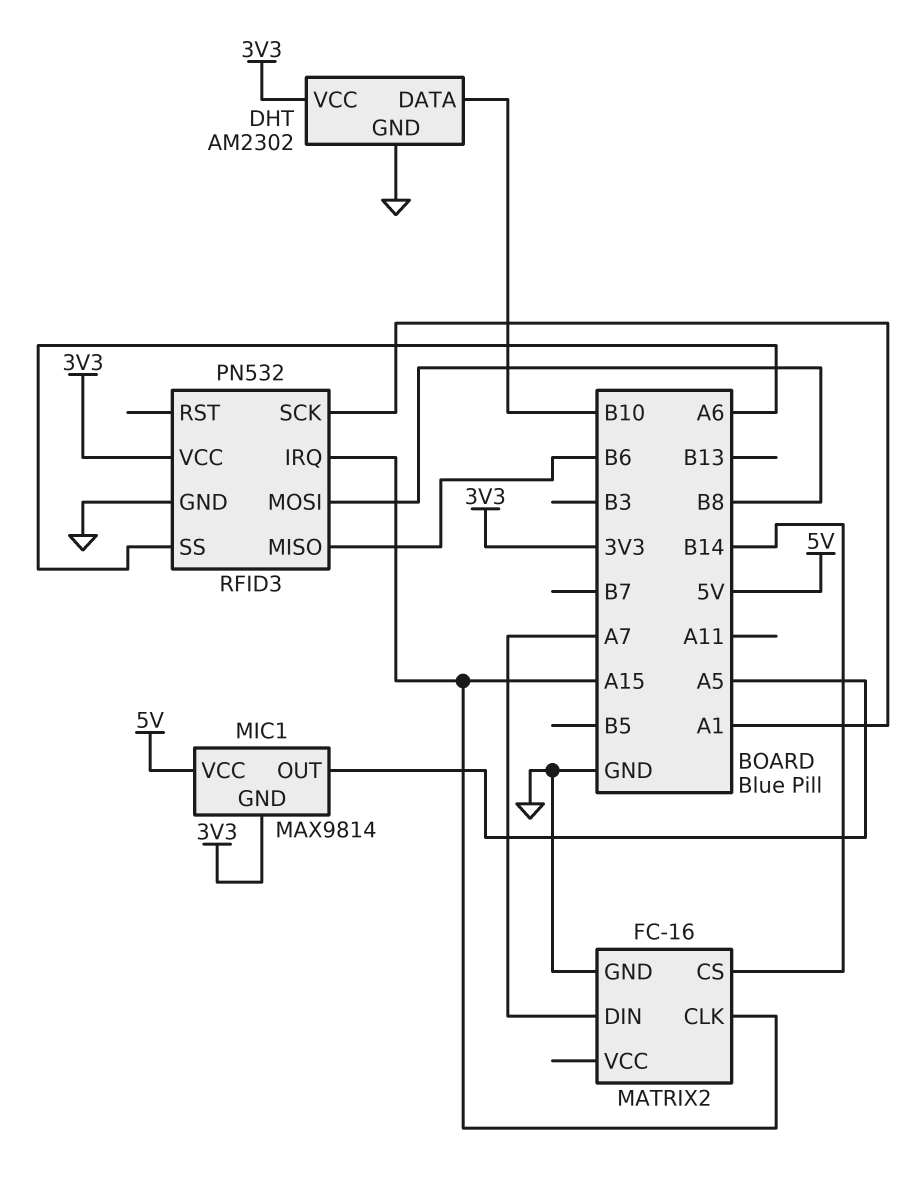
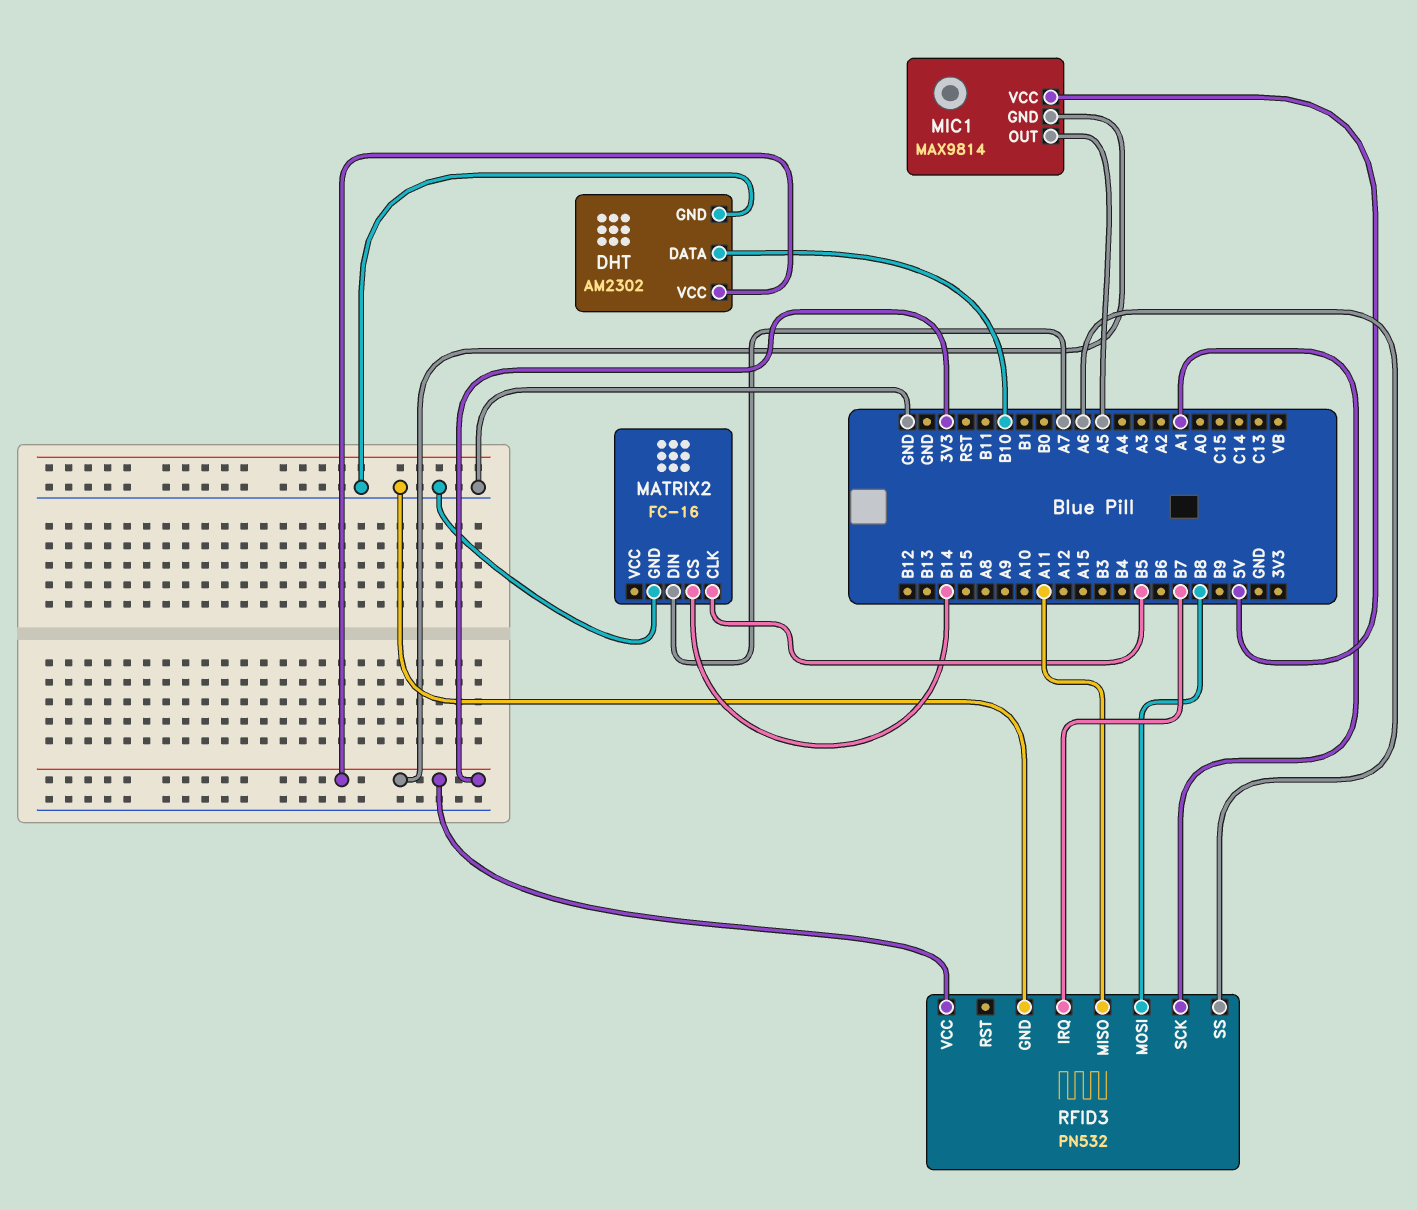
MATRIX2 pin CLK: A15 -> B5
RFID3 pin IRQ: A15 -> B7
RFID3 pin MISO: B6 -> A11

